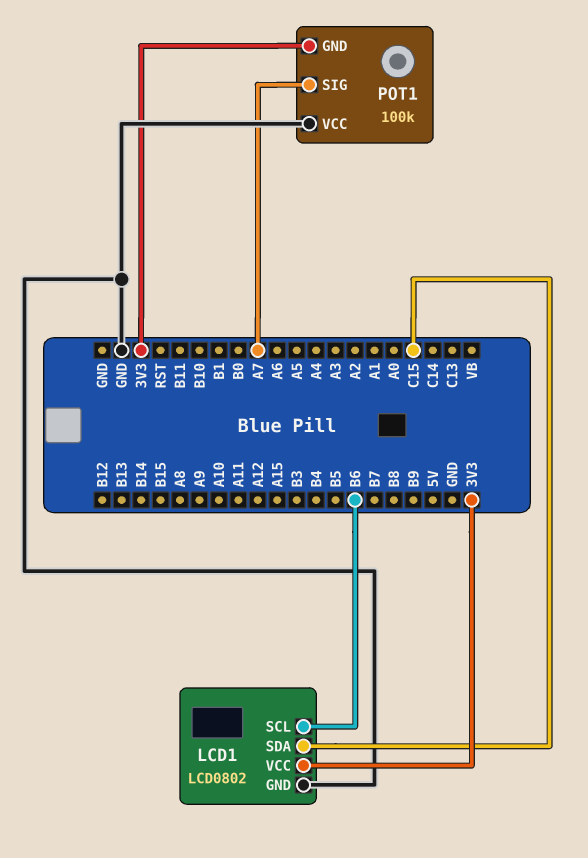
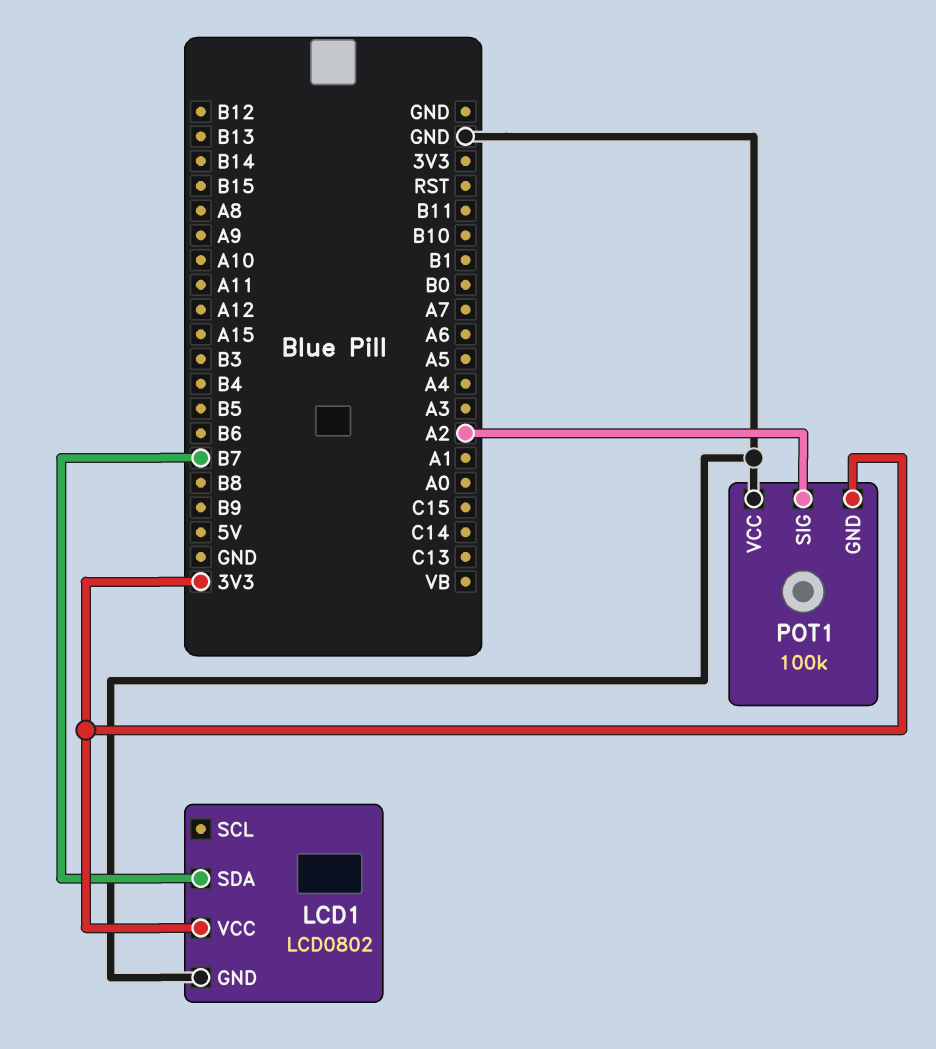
LCD1 pin SCL: B6 -> none
LCD1 pin SDA: C15 -> B7
POT1 pin SIG: A7 -> A2

